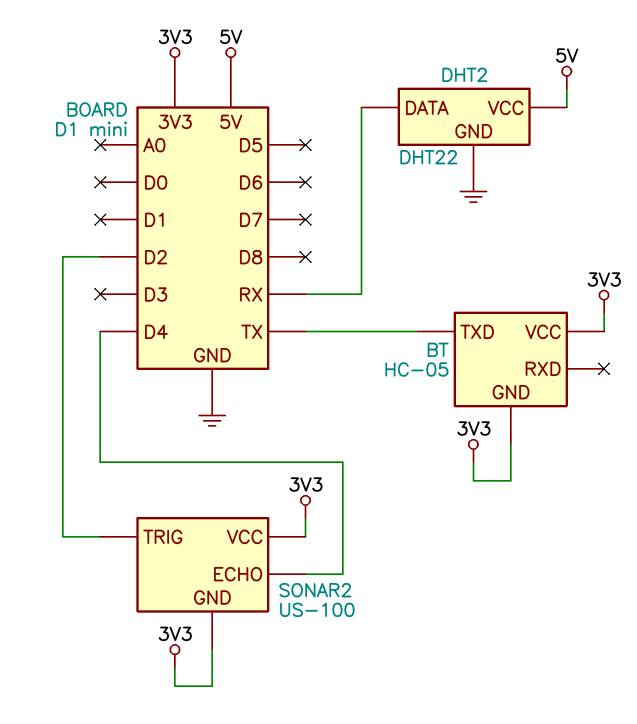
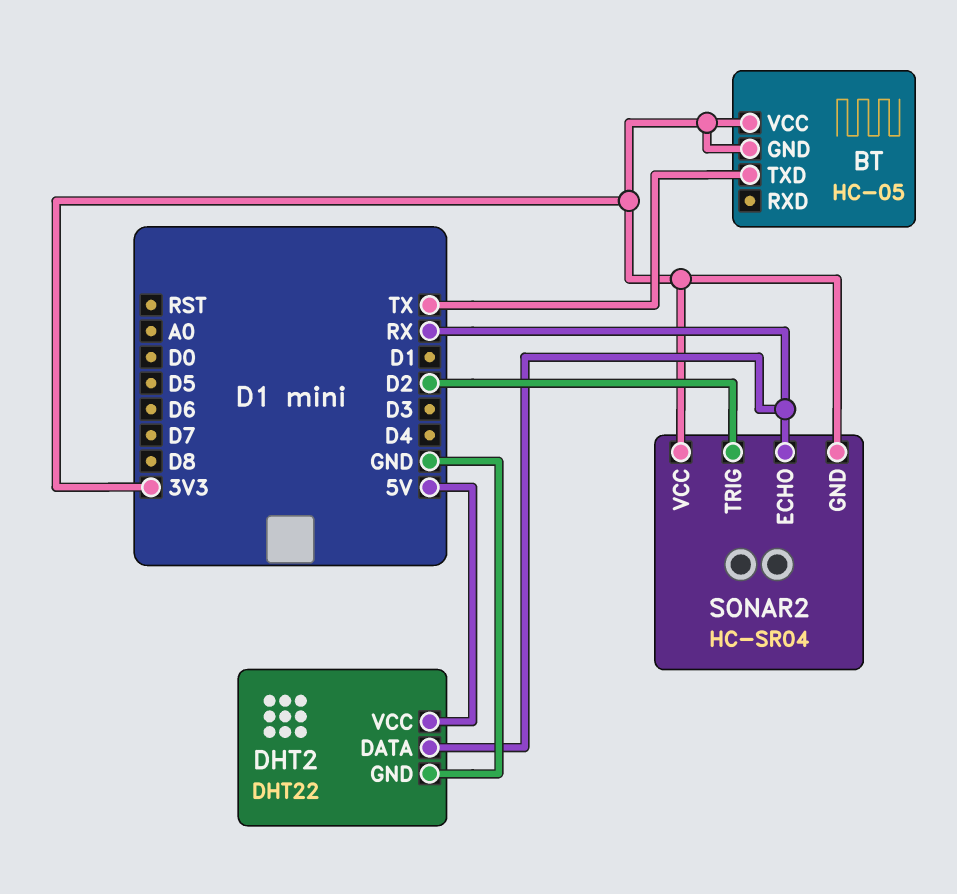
SONAR2: US-100 -> HC-SR04
SONAR2 pin ECHO: D4 -> RX

